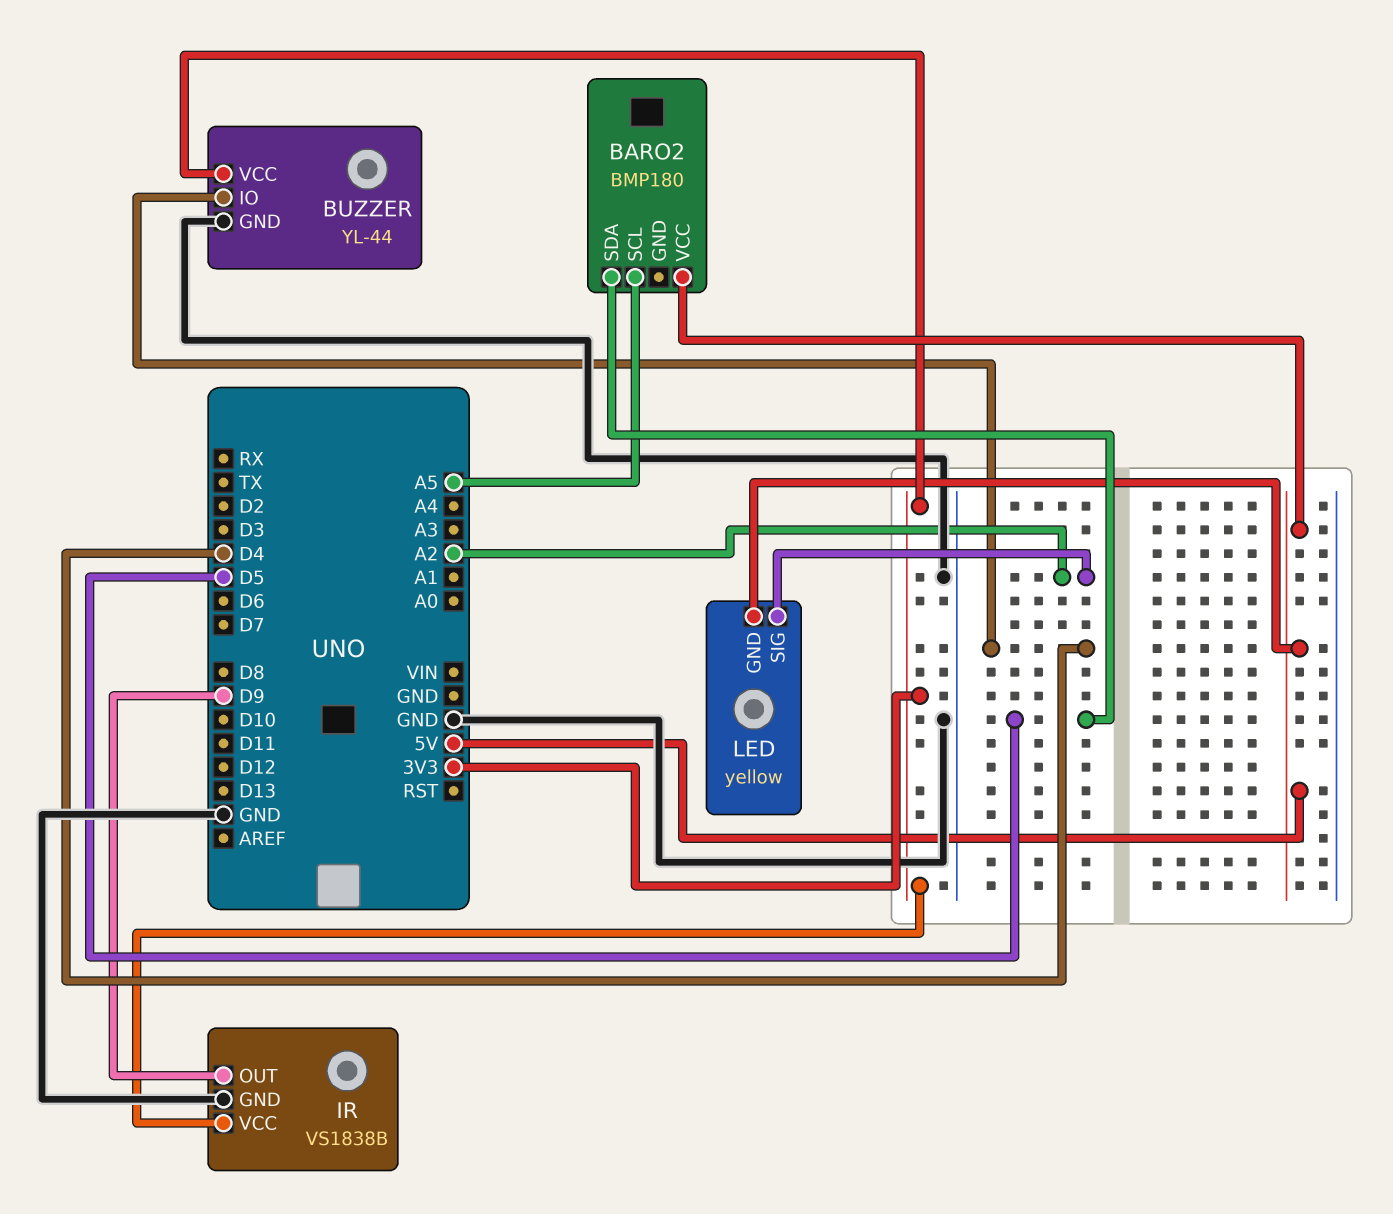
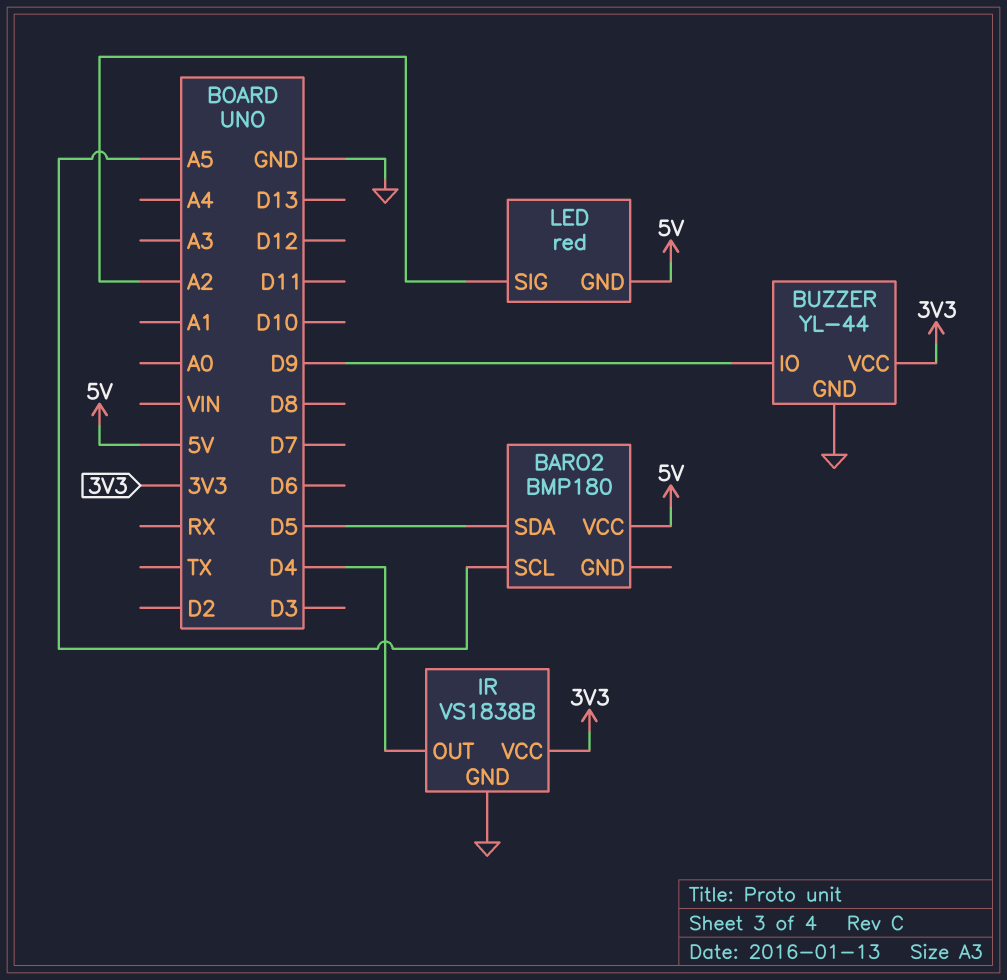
BUZZER pin IO: D4 -> D9
IR pin OUT: D9 -> D4
LED: yellow -> red

